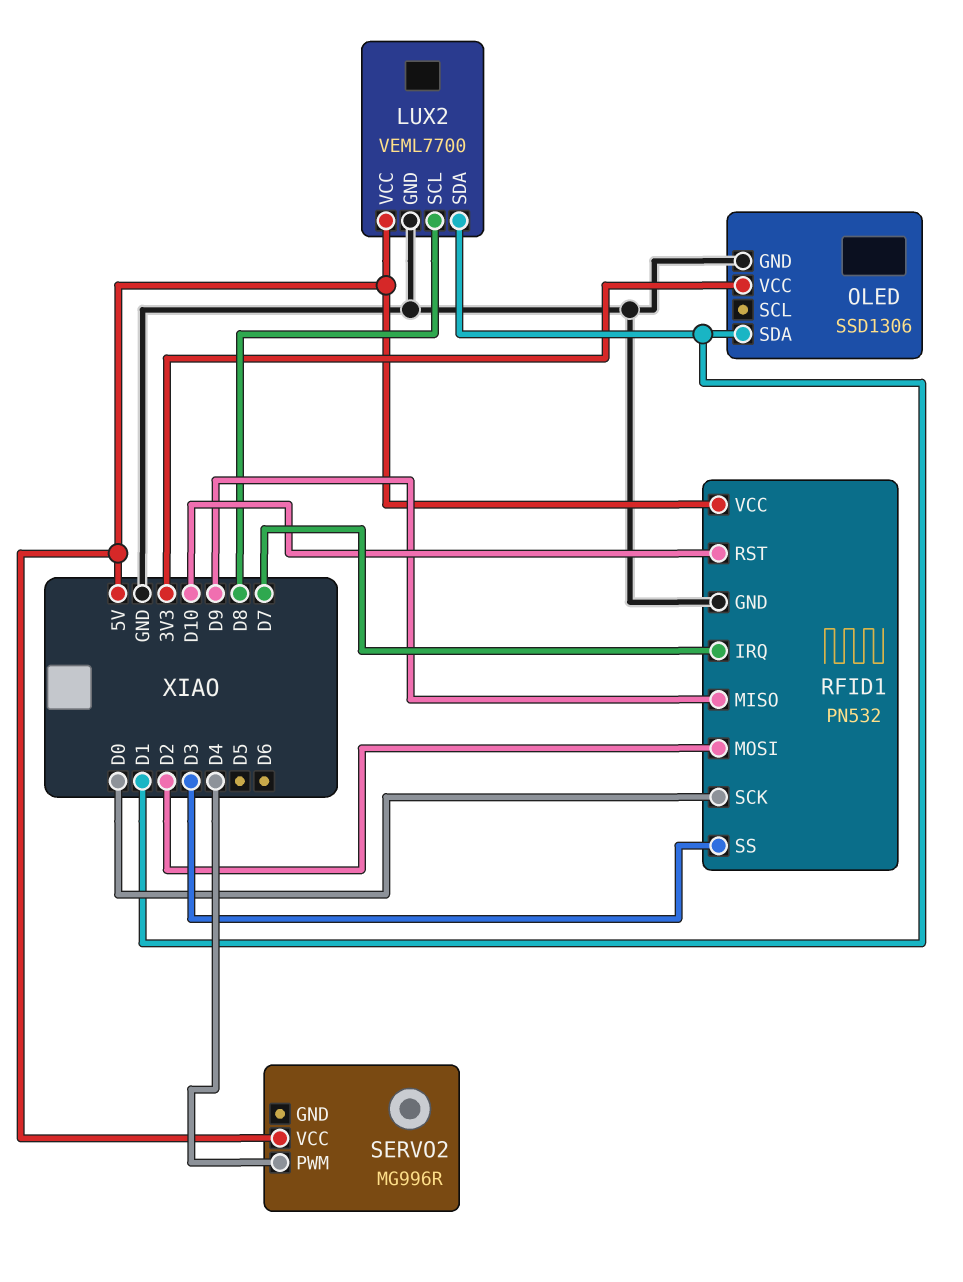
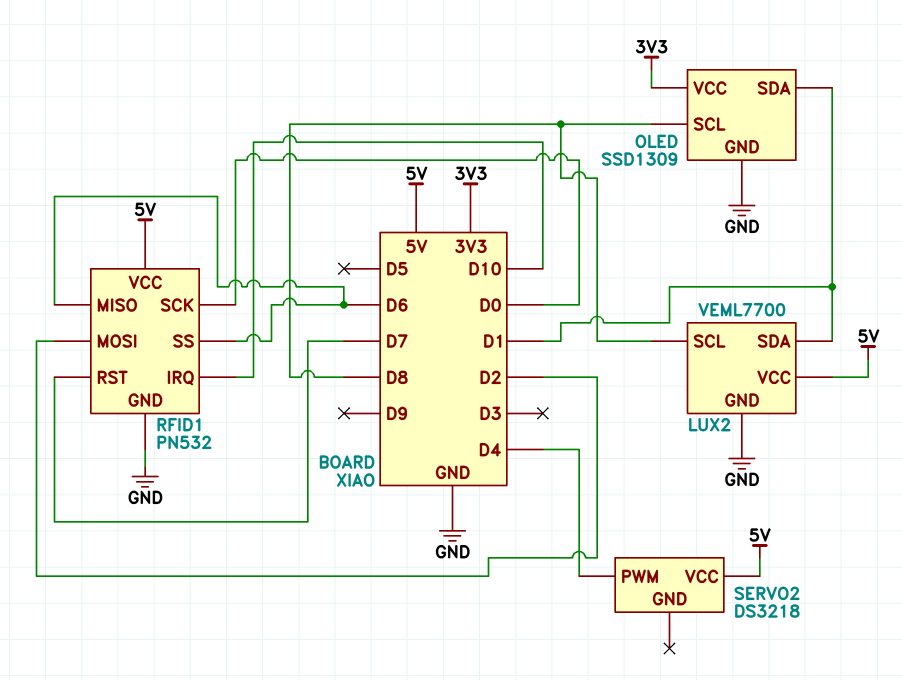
OLED: SSD1306 -> SSD1309
OLED pin SCL: none -> D8
RFID1 pin IRQ: D7 -> D10
RFID1 pin MISO: D9 -> D6
RFID1 pin RST: D10 -> D7
RFID1 pin SS: D3 -> D6
SERVO2: MG996R -> DS3218

